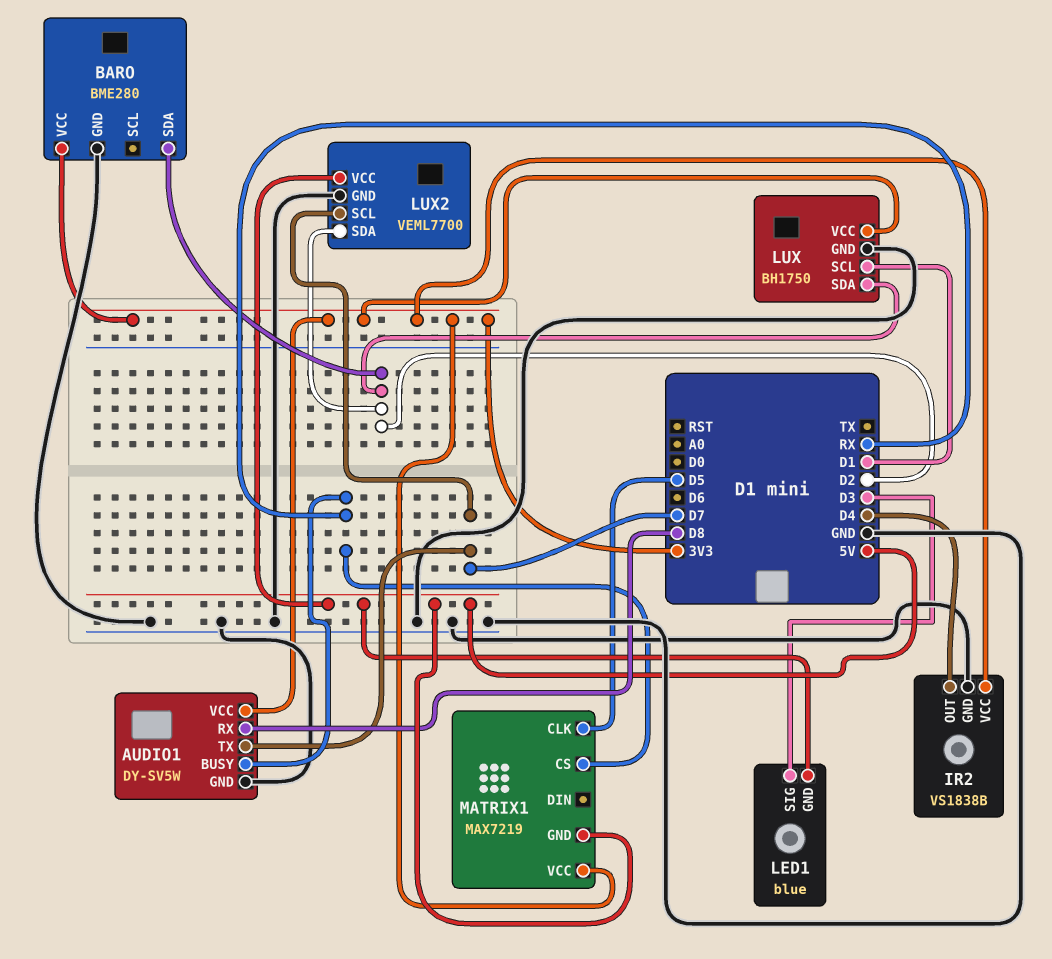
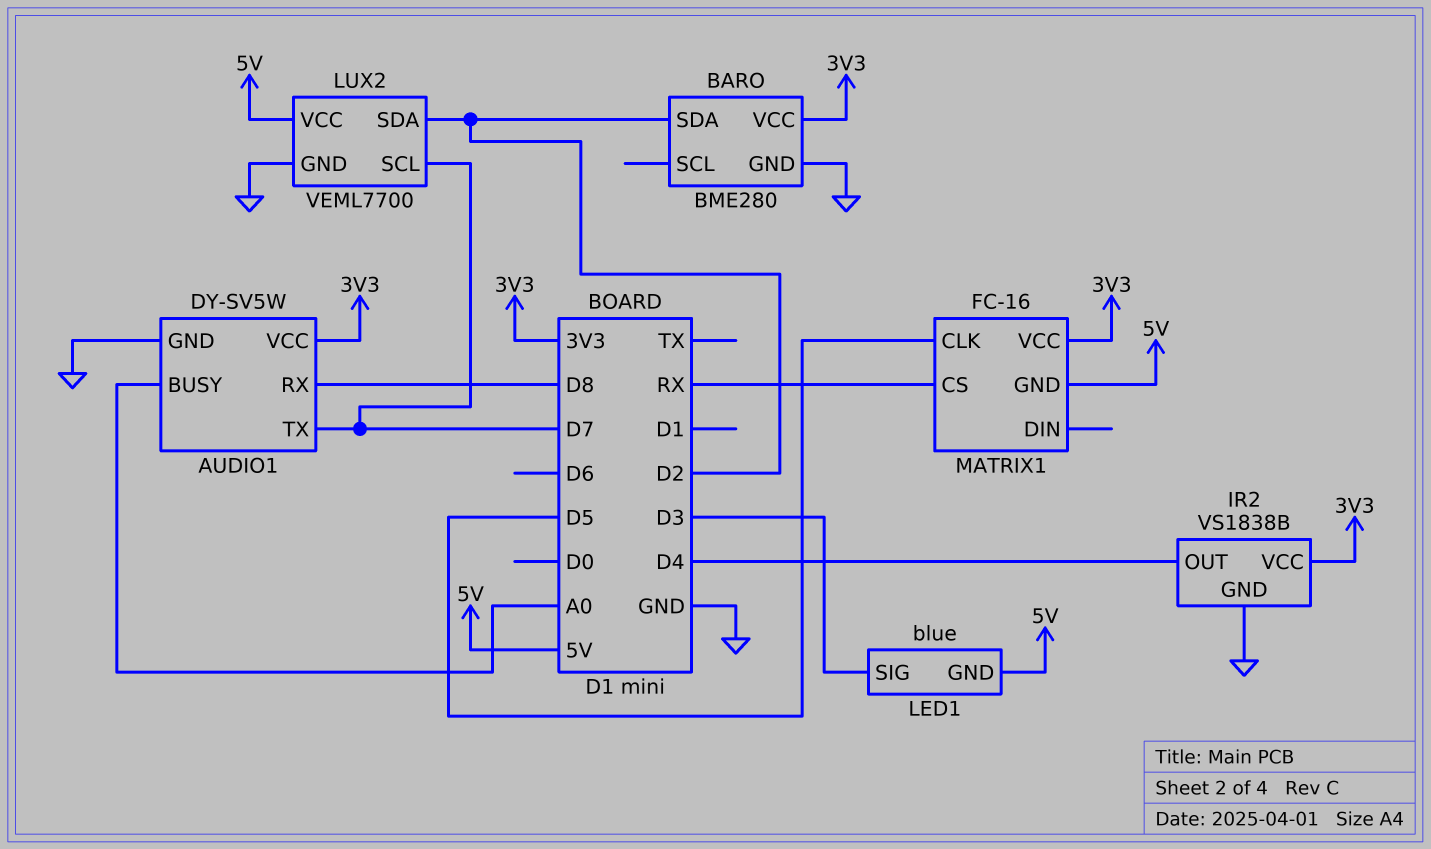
AUDIO1 pin BUSY: RX -> A0
LUX: BH1750 -> none
LUX pin GND: GND -> none
LUX pin SCL: D1 -> none
LUX pin SDA: D2 -> none
LUX pin VCC: 3V3 -> none
MATRIX1: MAX7219 -> FC-16

